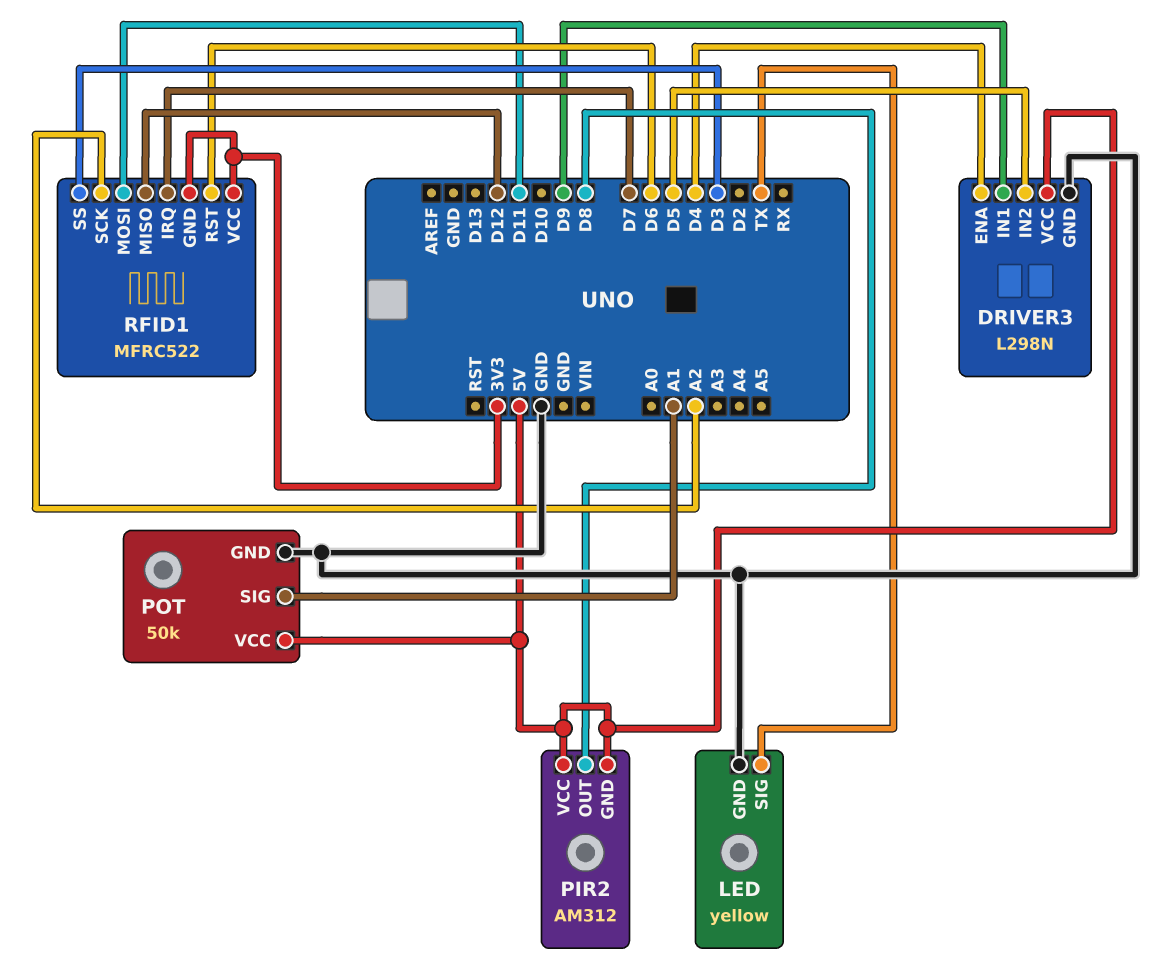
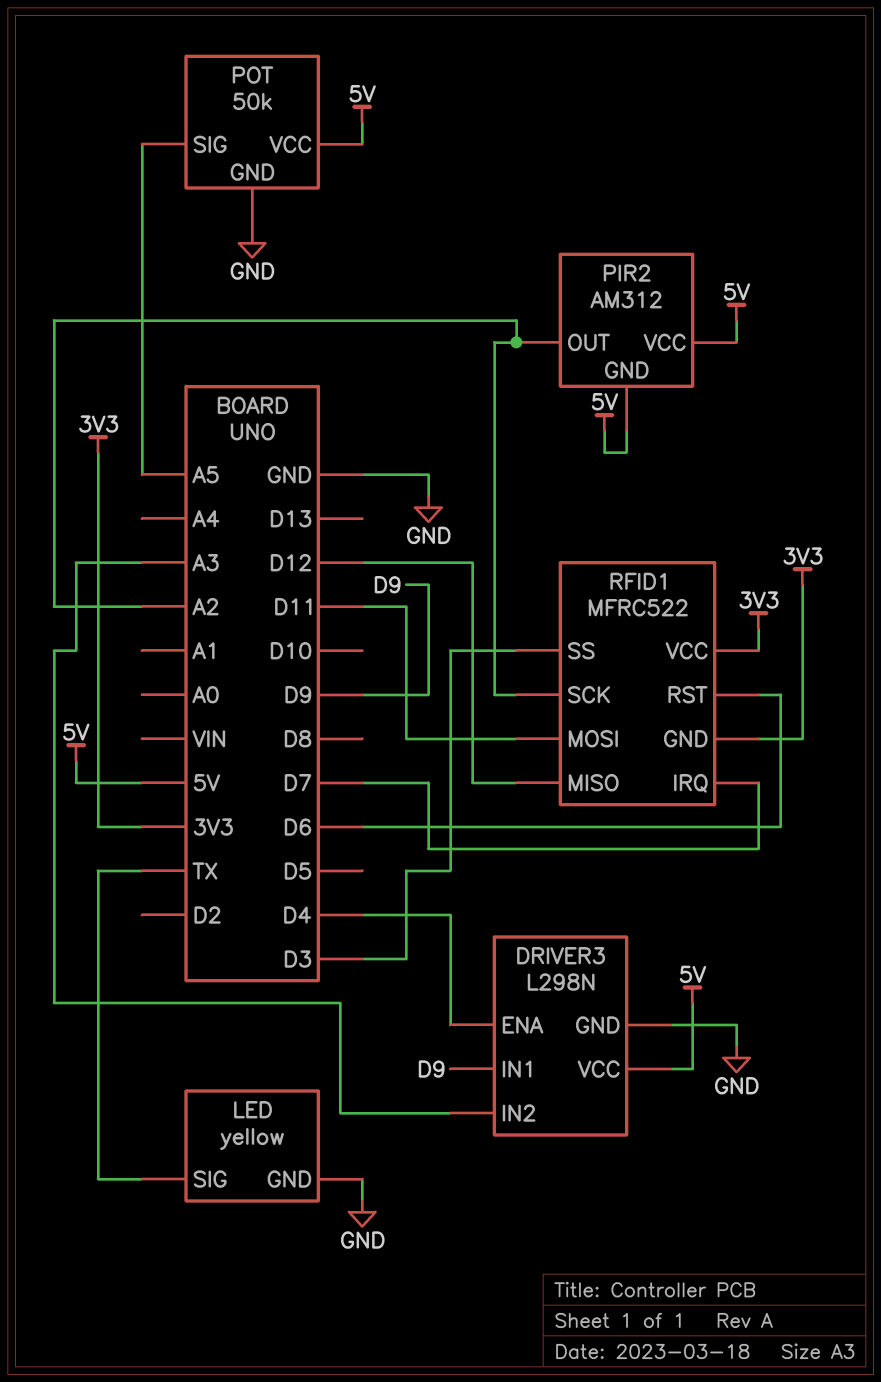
DRIVER3 pin IN2: D5 -> A3
PIR2 pin OUT: D8 -> A2
POT pin SIG: A1 -> A5

